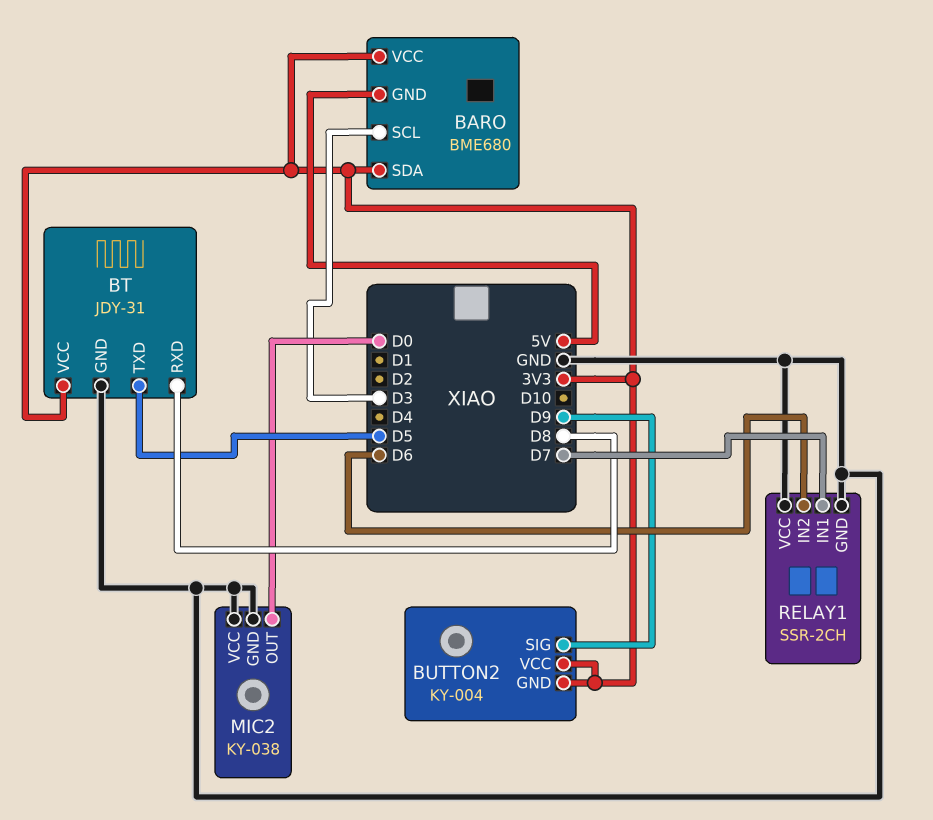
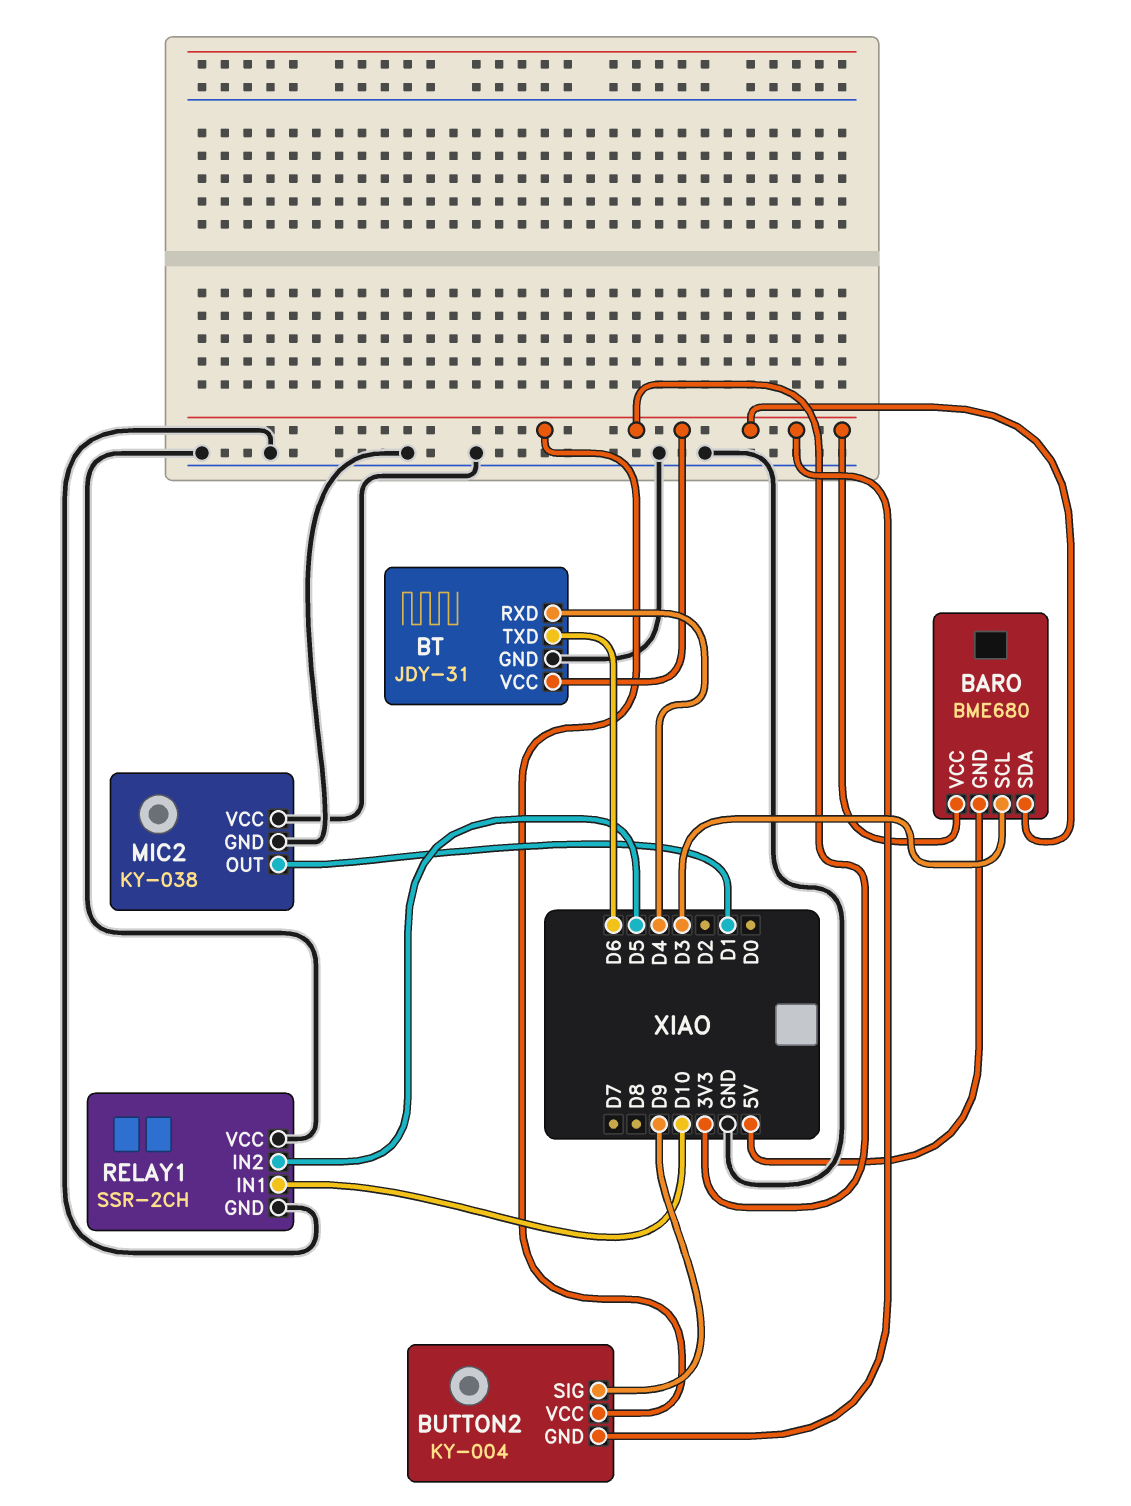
BT pin RXD: D8 -> D4
BT pin TXD: D5 -> D6
MIC2 pin OUT: D0 -> D1
RELAY1 pin IN1: D7 -> D10
RELAY1 pin IN2: D6 -> D5

